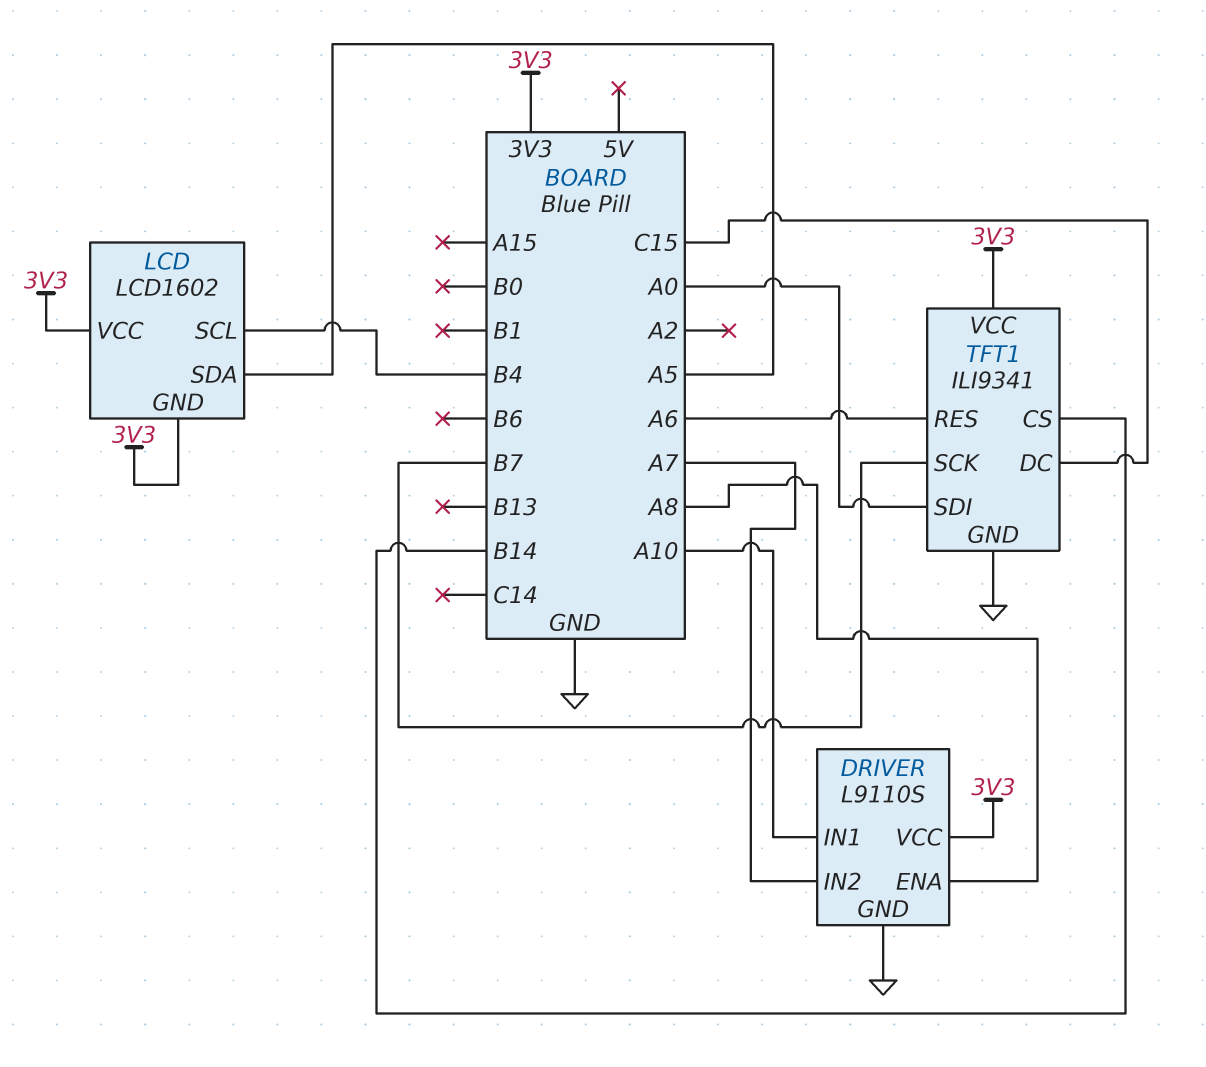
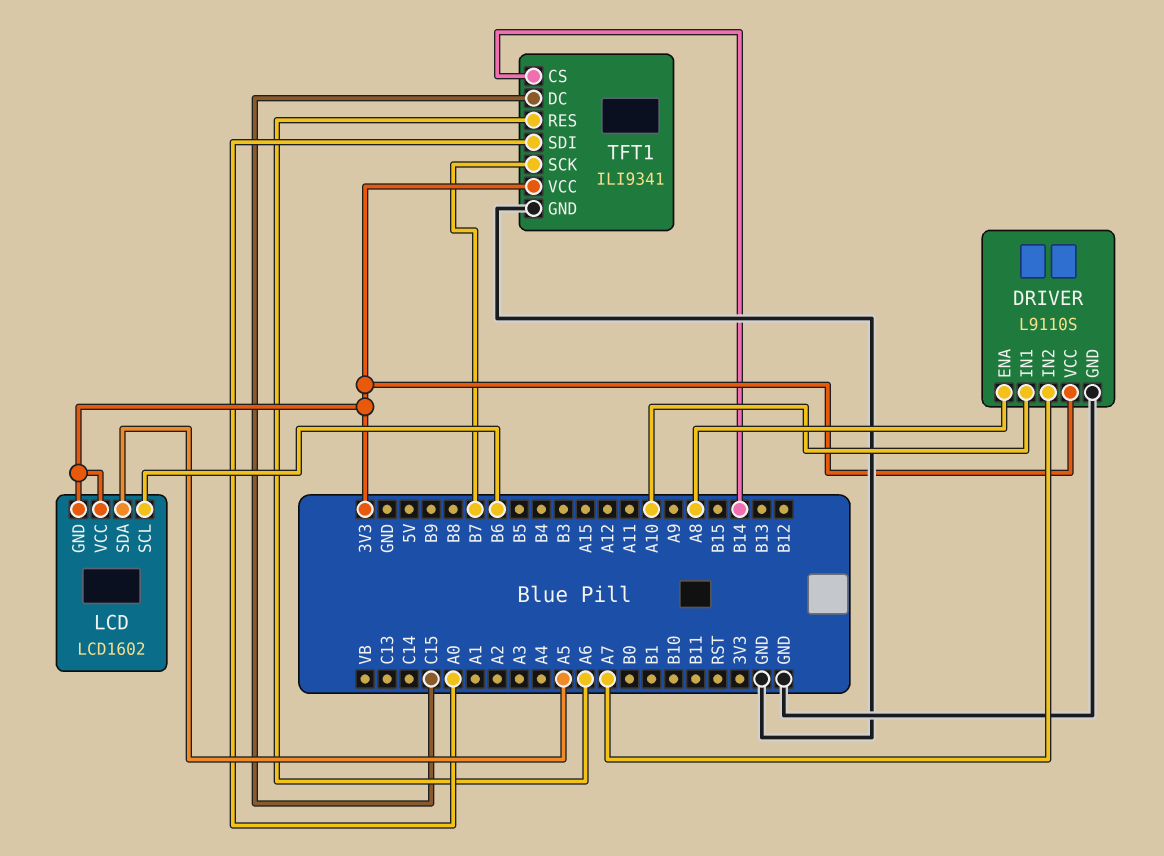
LCD pin SCL: B4 -> B6

